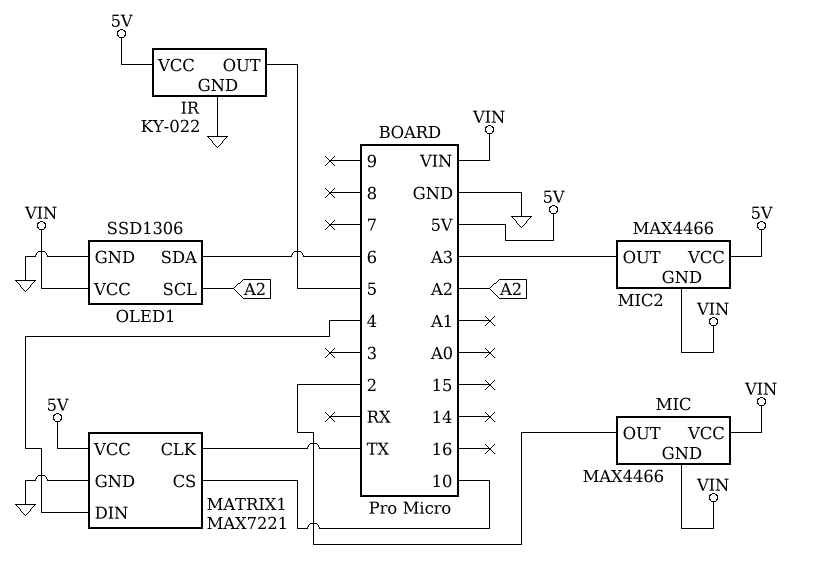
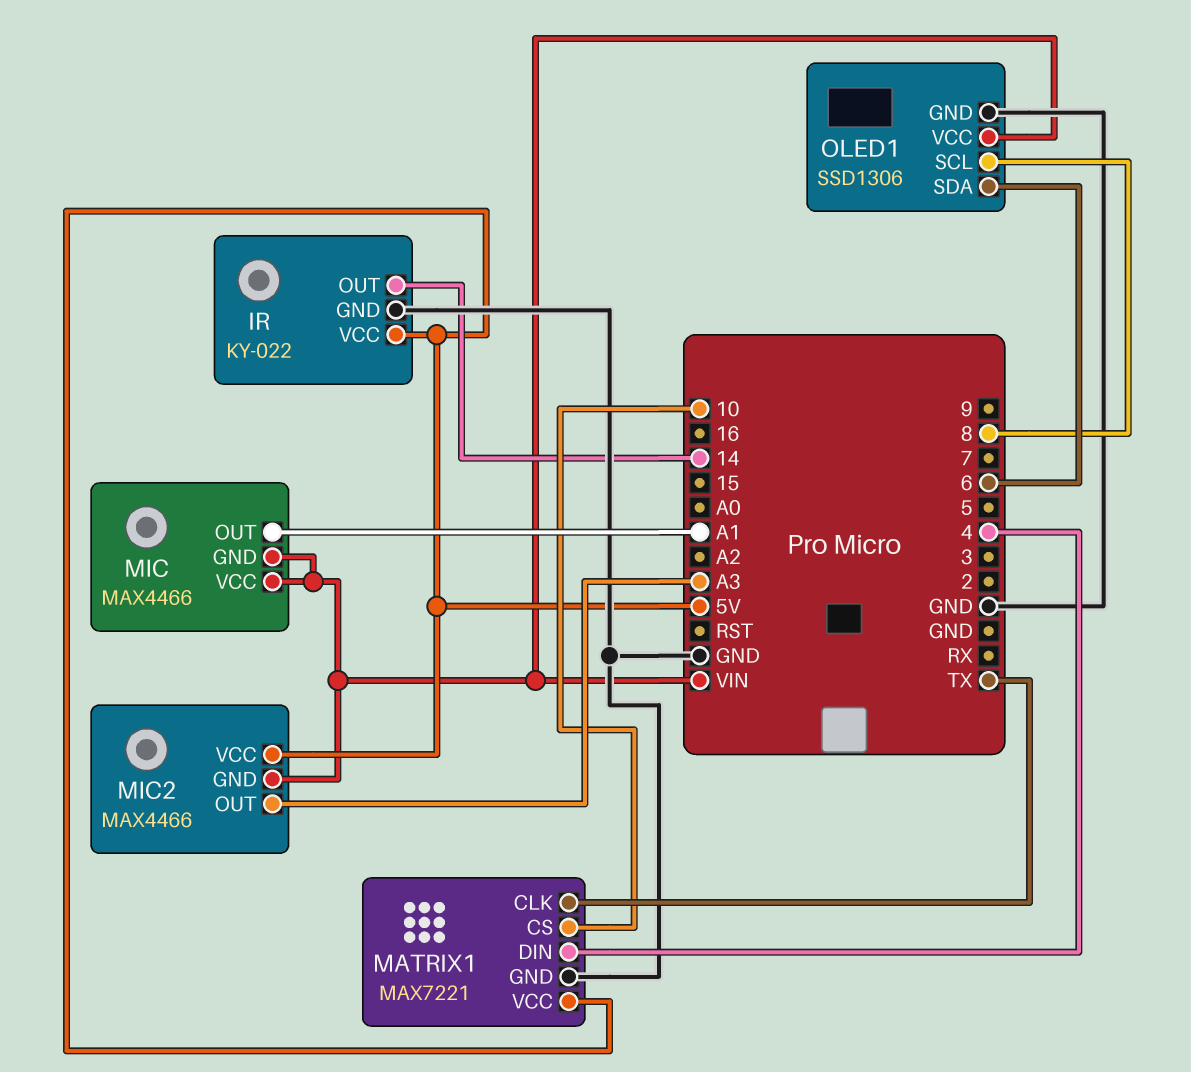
IR pin OUT: 5 -> 14
MIC pin OUT: 2 -> A1
OLED1 pin SCL: A2 -> 8

